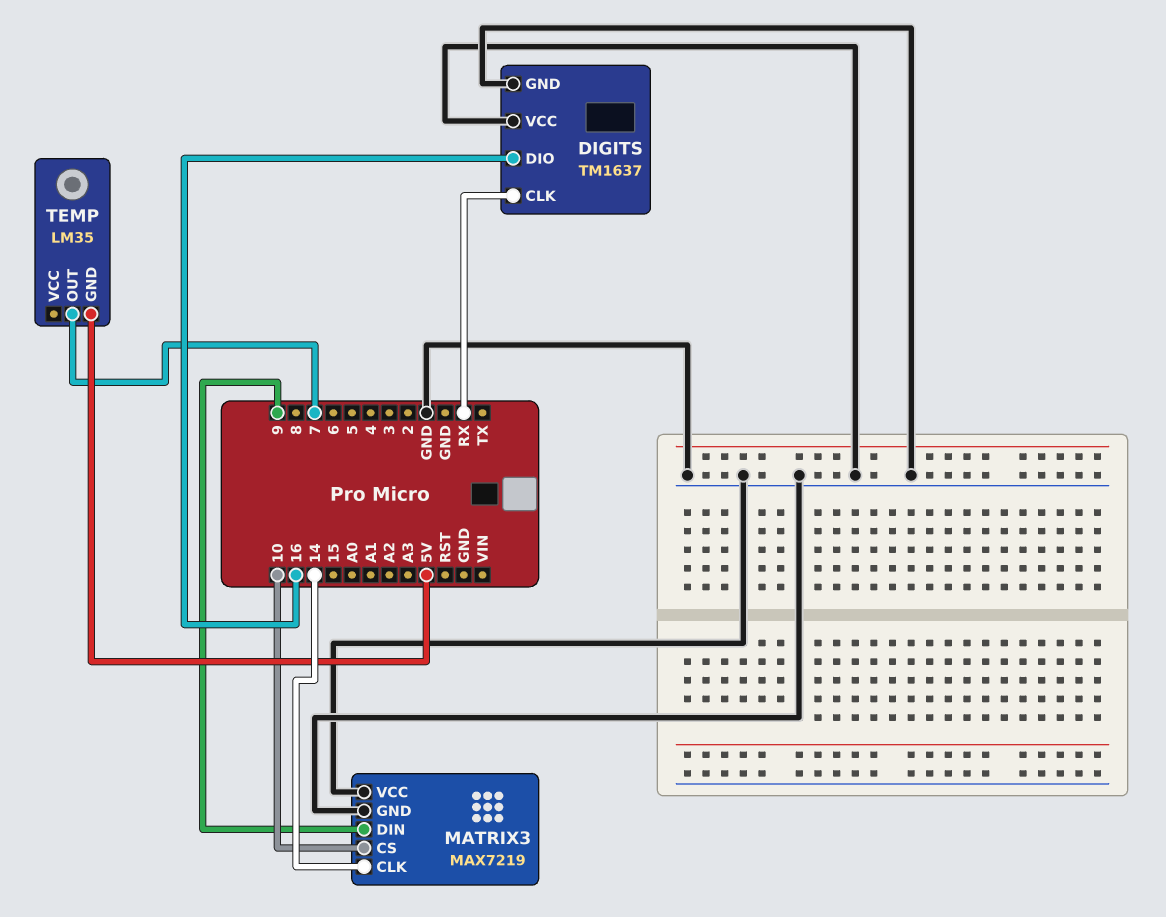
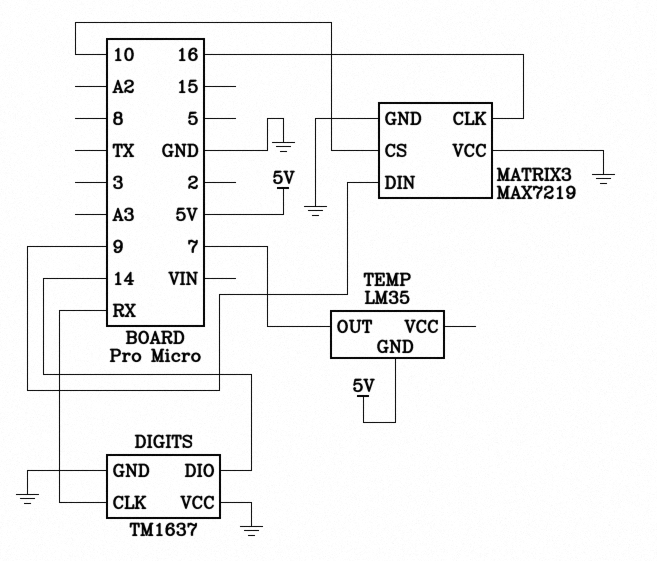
DIGITS pin DIO: 16 -> 14
MATRIX3 pin CLK: 14 -> 16

